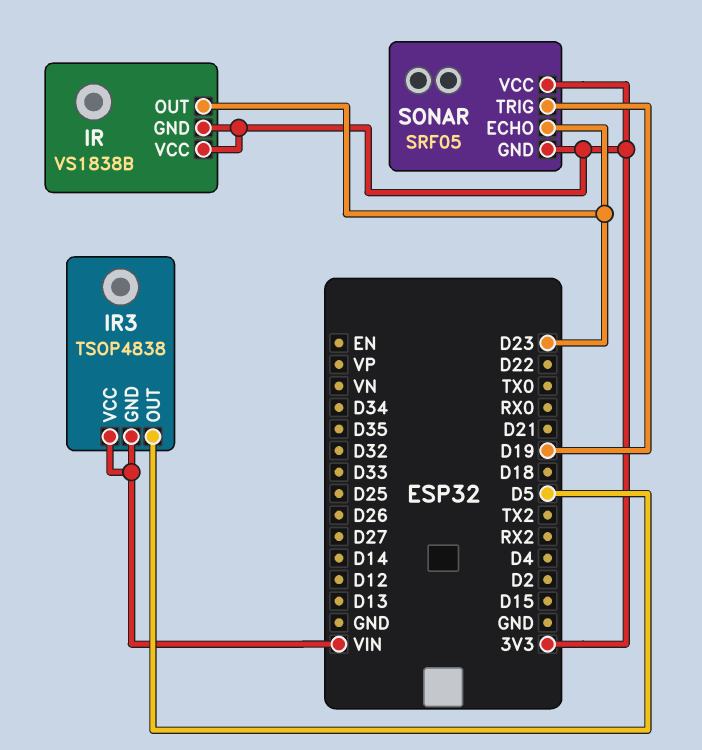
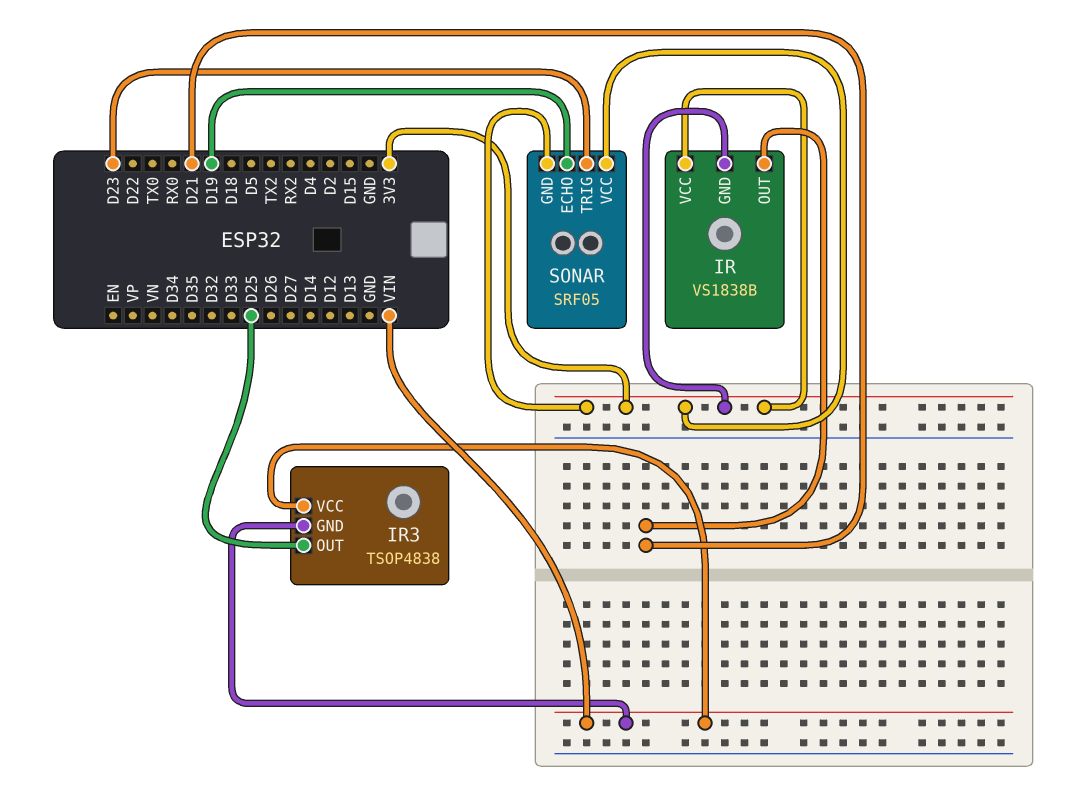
IR pin OUT: D23 -> D21
IR3 pin OUT: D5 -> D25
SONAR pin ECHO: D23 -> D19
SONAR pin TRIG: D19 -> D23

